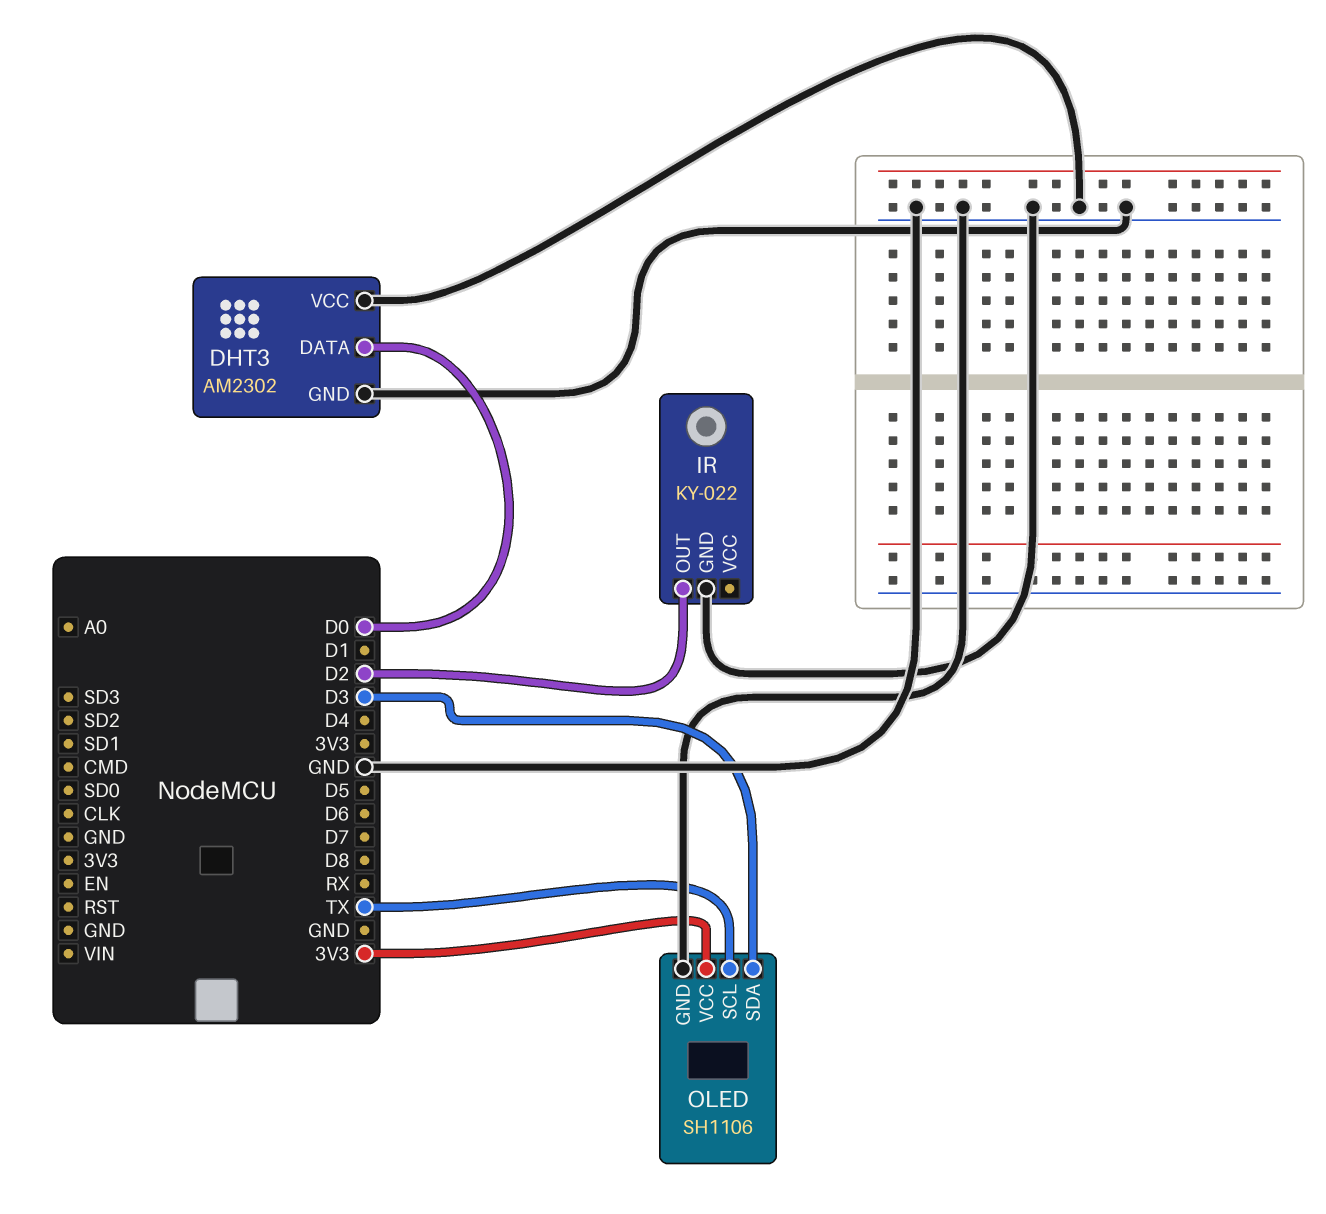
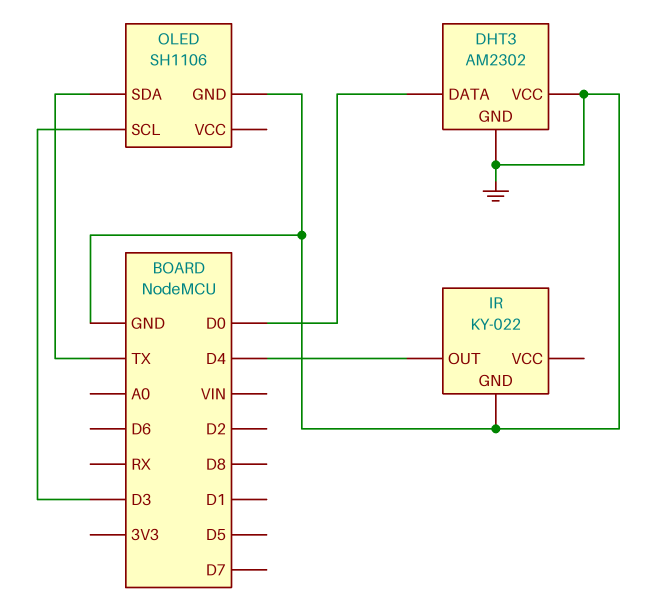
IR pin OUT: D2 -> D4
OLED pin SCL: TX -> D3
OLED pin SDA: D3 -> TX
OLED pin VCC: 3V3 -> none

